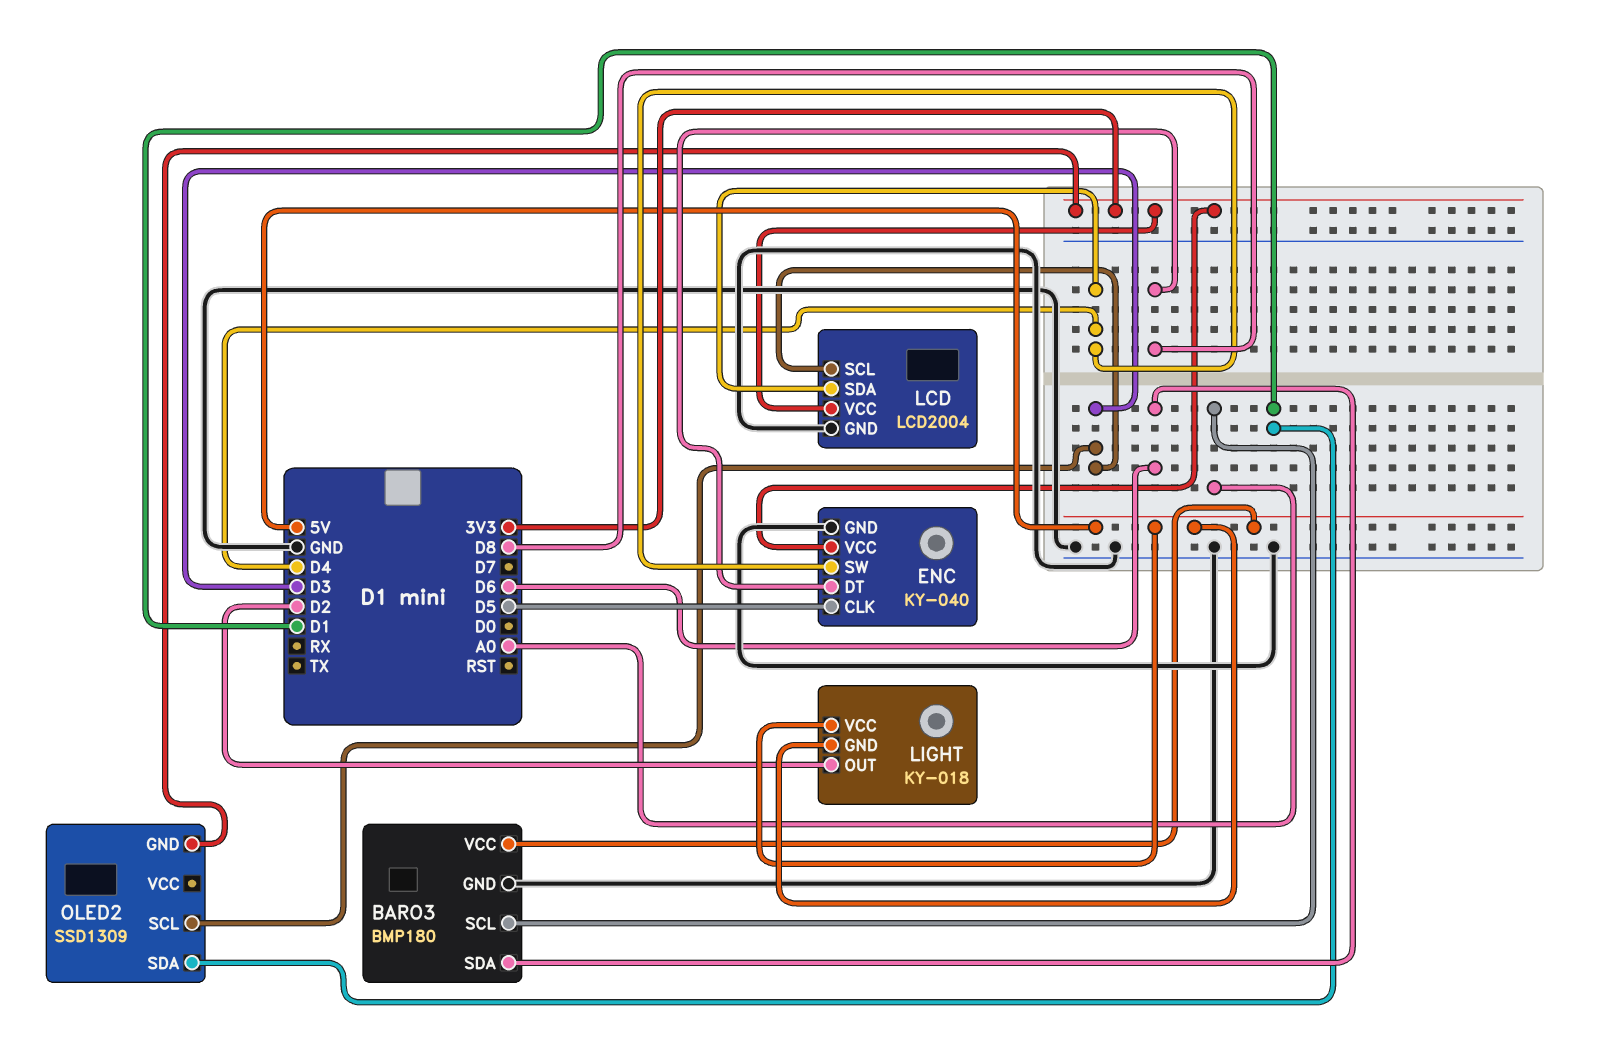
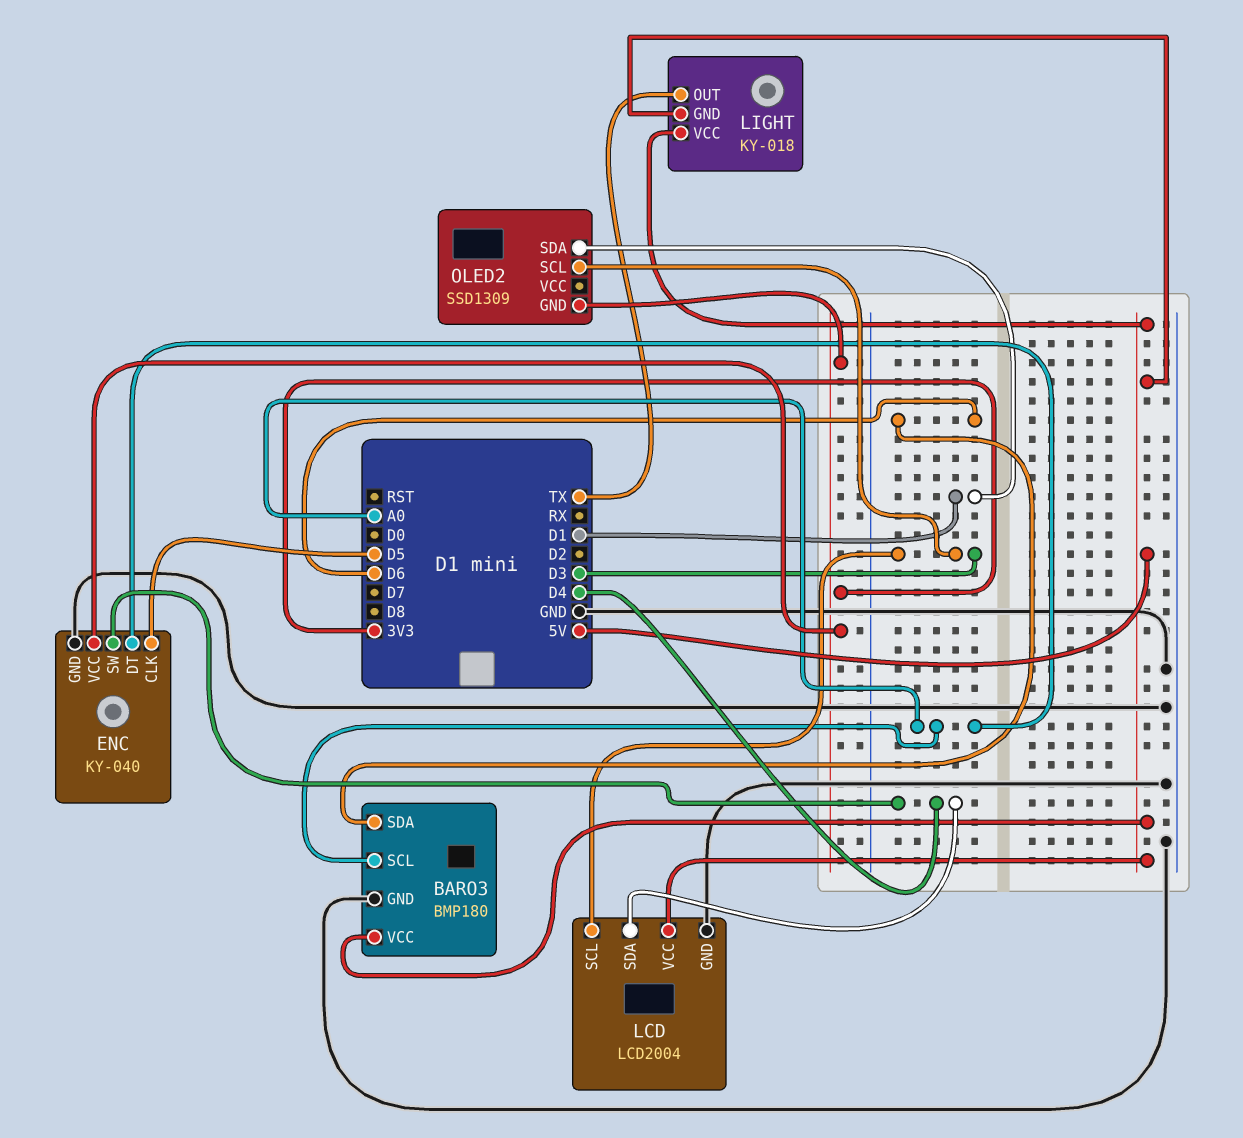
ENC pin DT: D8 -> A0
LCD pin VCC: 3V3 -> 5V
LIGHT pin OUT: D2 -> TX

